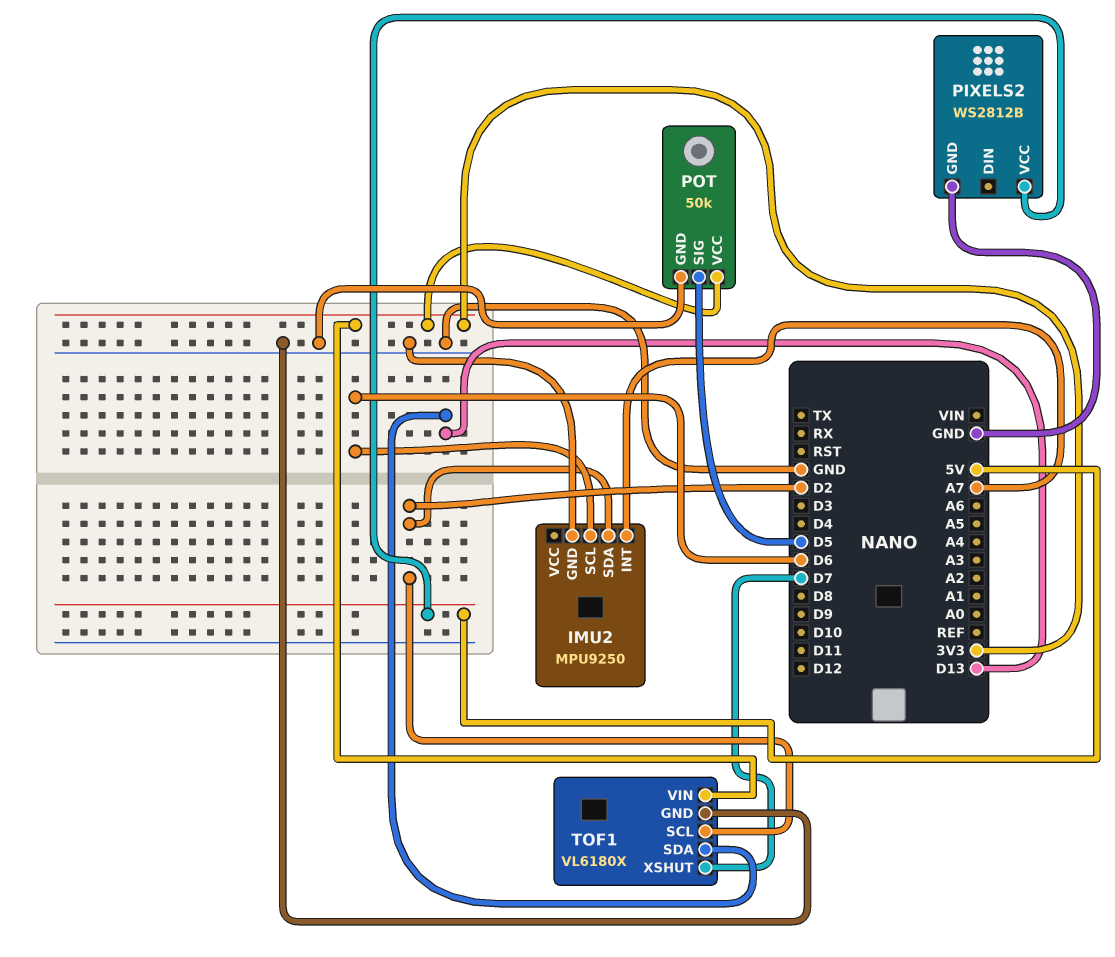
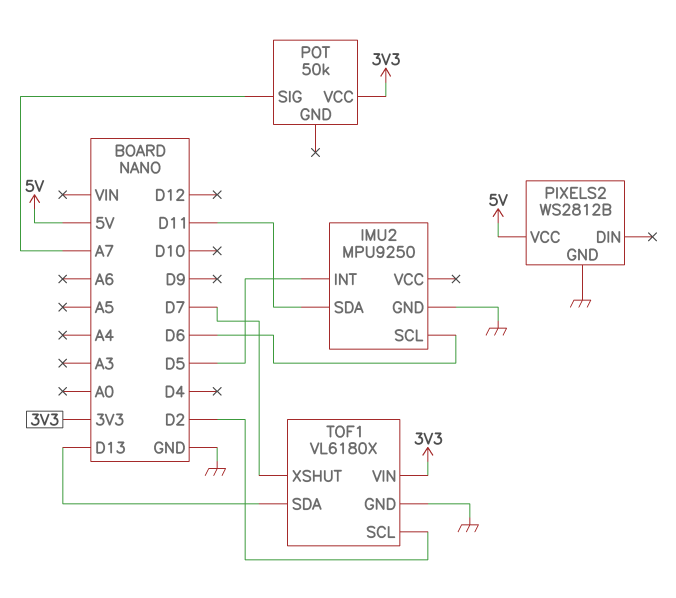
IMU2 pin INT: A7 -> D5
IMU2 pin SDA: D2 -> D11
POT pin GND: GND -> none
POT pin SIG: D5 -> A7

